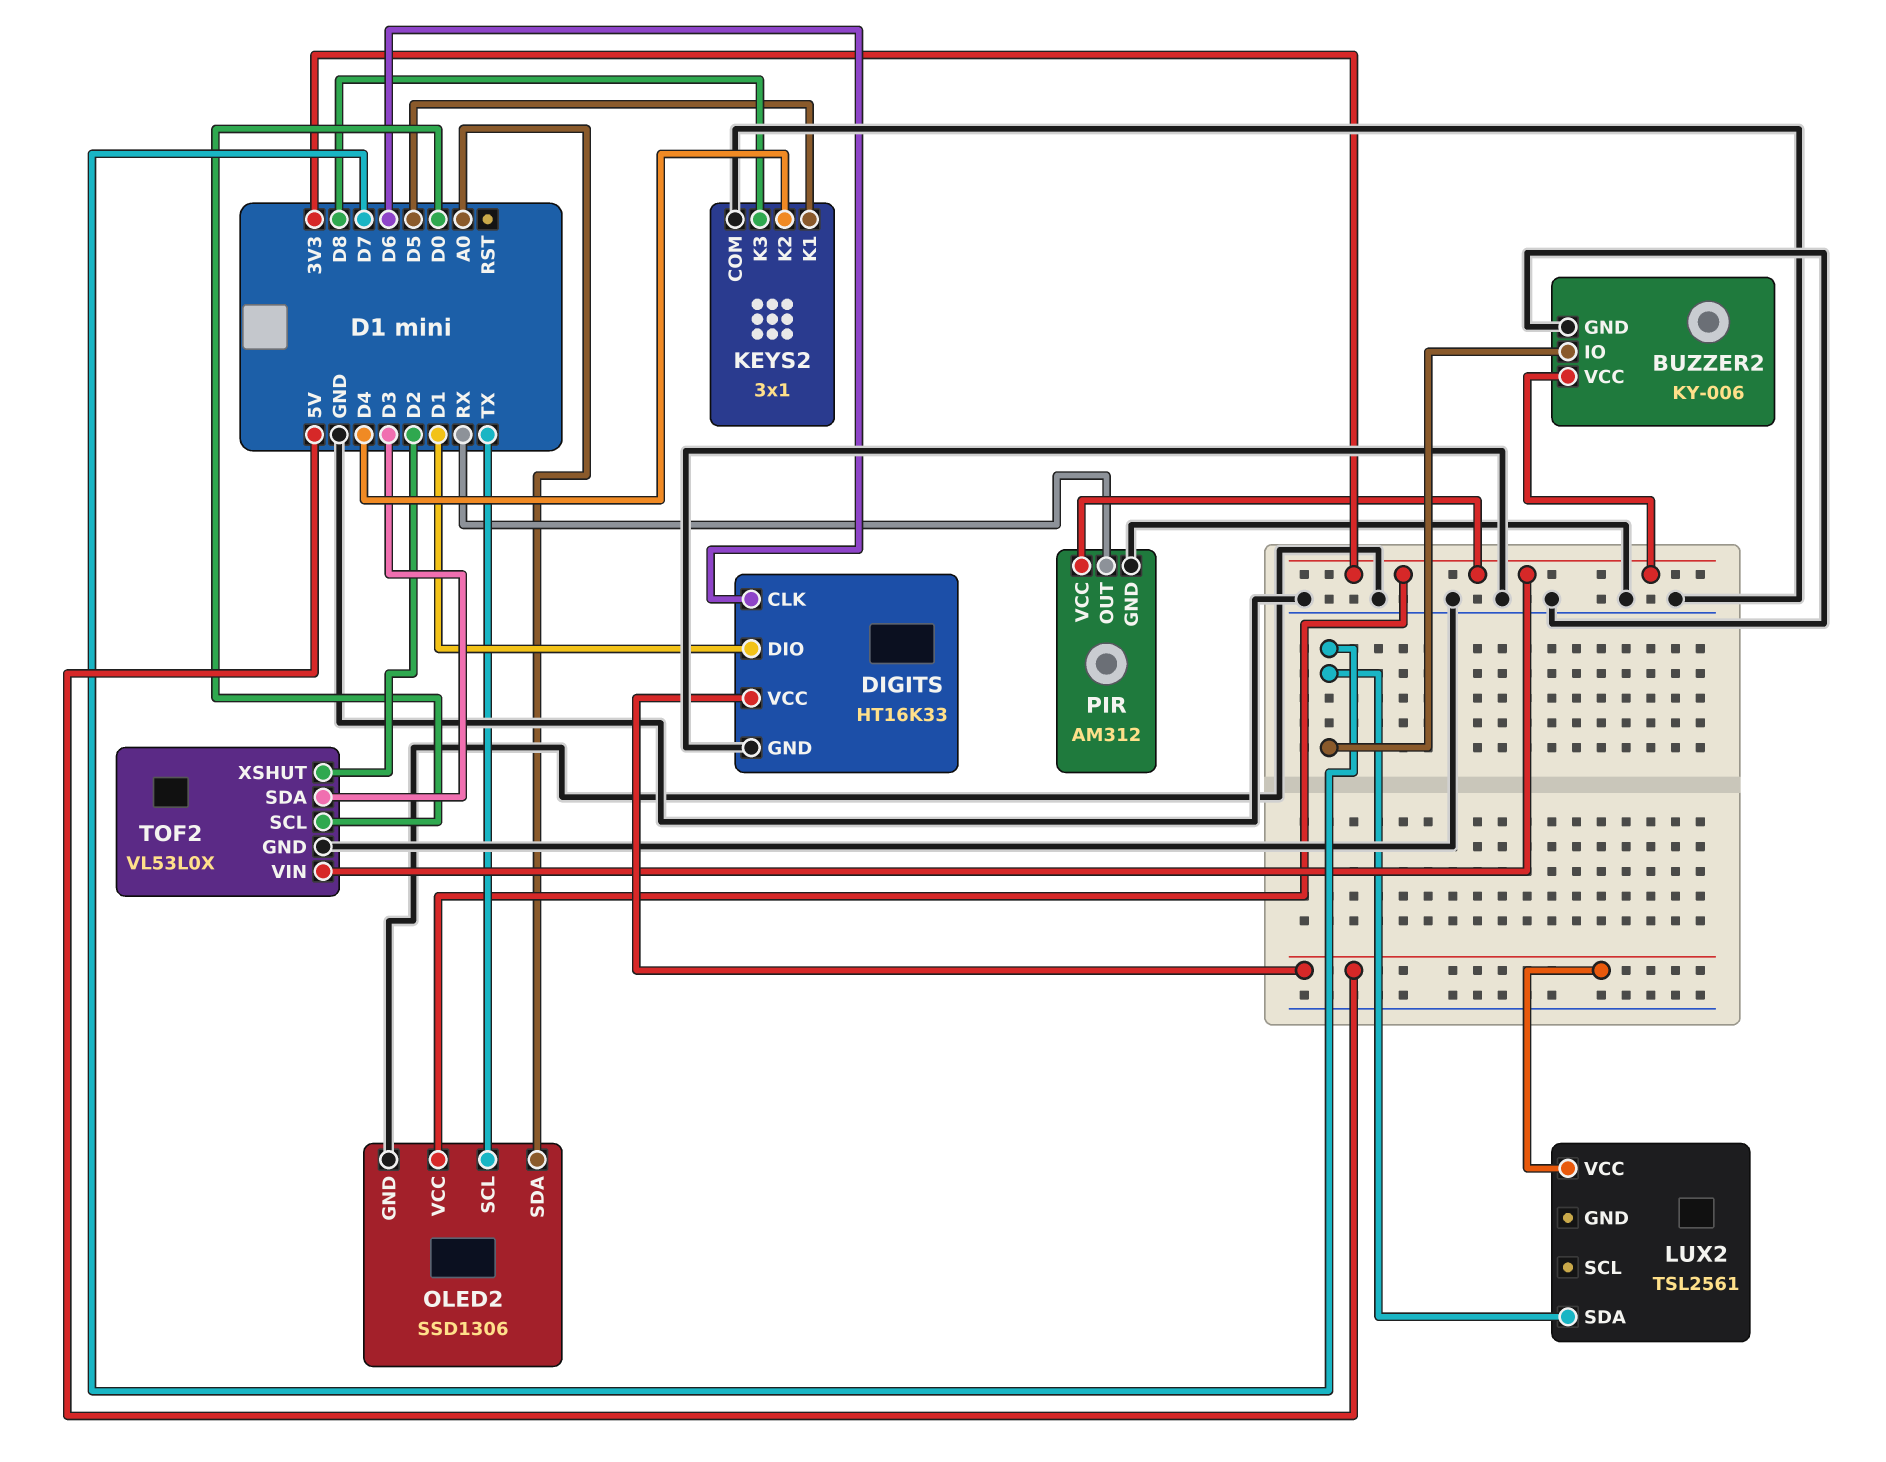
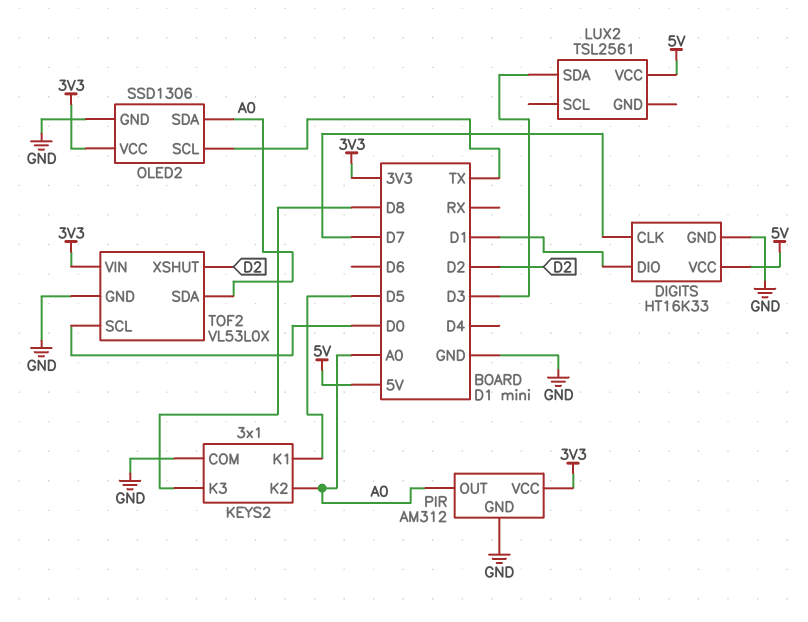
BUZZER2: KY-006 -> none
BUZZER2 pin GND: GND -> none
BUZZER2 pin IO: D7 -> none
BUZZER2 pin VCC: 3V3 -> none
DIGITS pin CLK: D6 -> D7
KEYS2 pin K2: D4 -> A0
LUX2 pin SDA: D7 -> D3
PIR pin OUT: RX -> A0
TOF2 pin SDA: D3 -> A0

